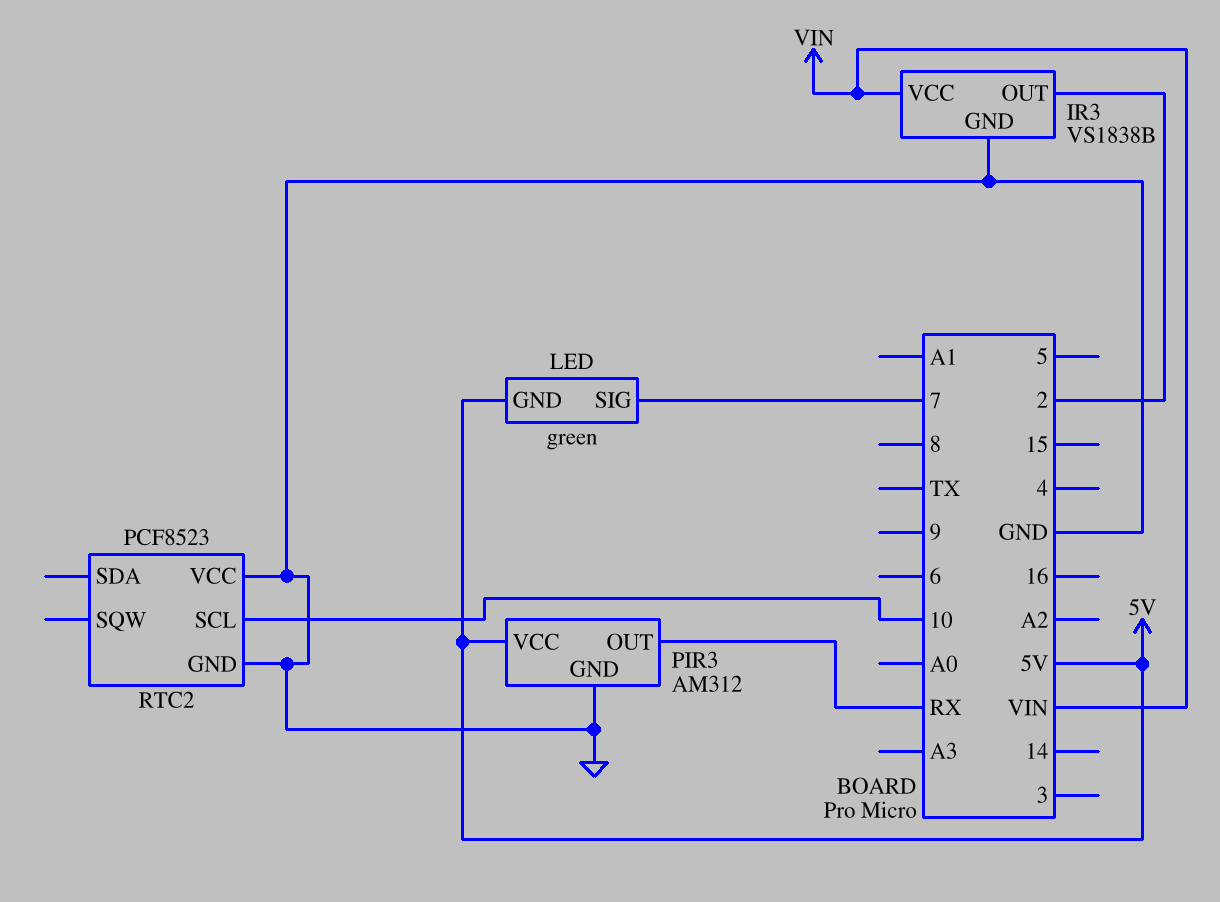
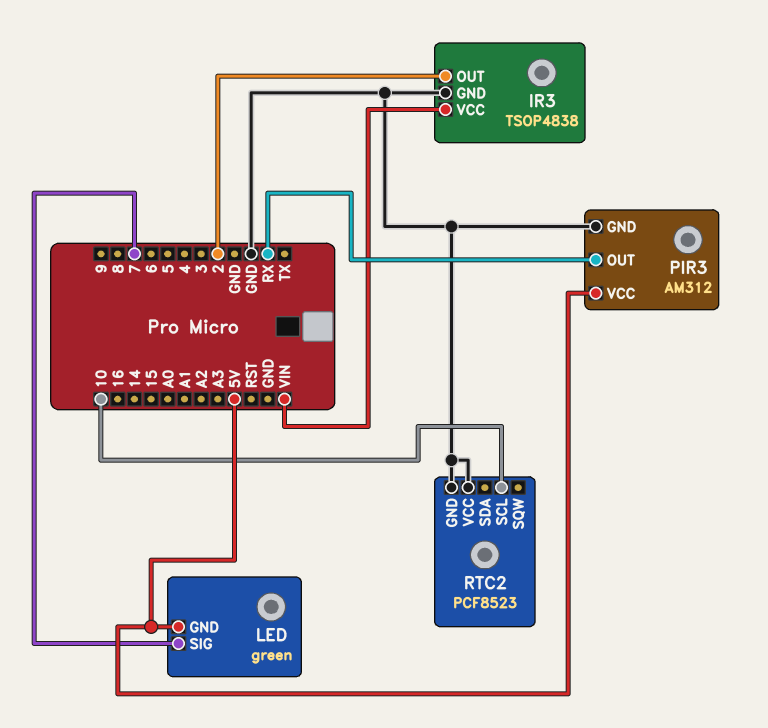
IR3: VS1838B -> TSOP4838

